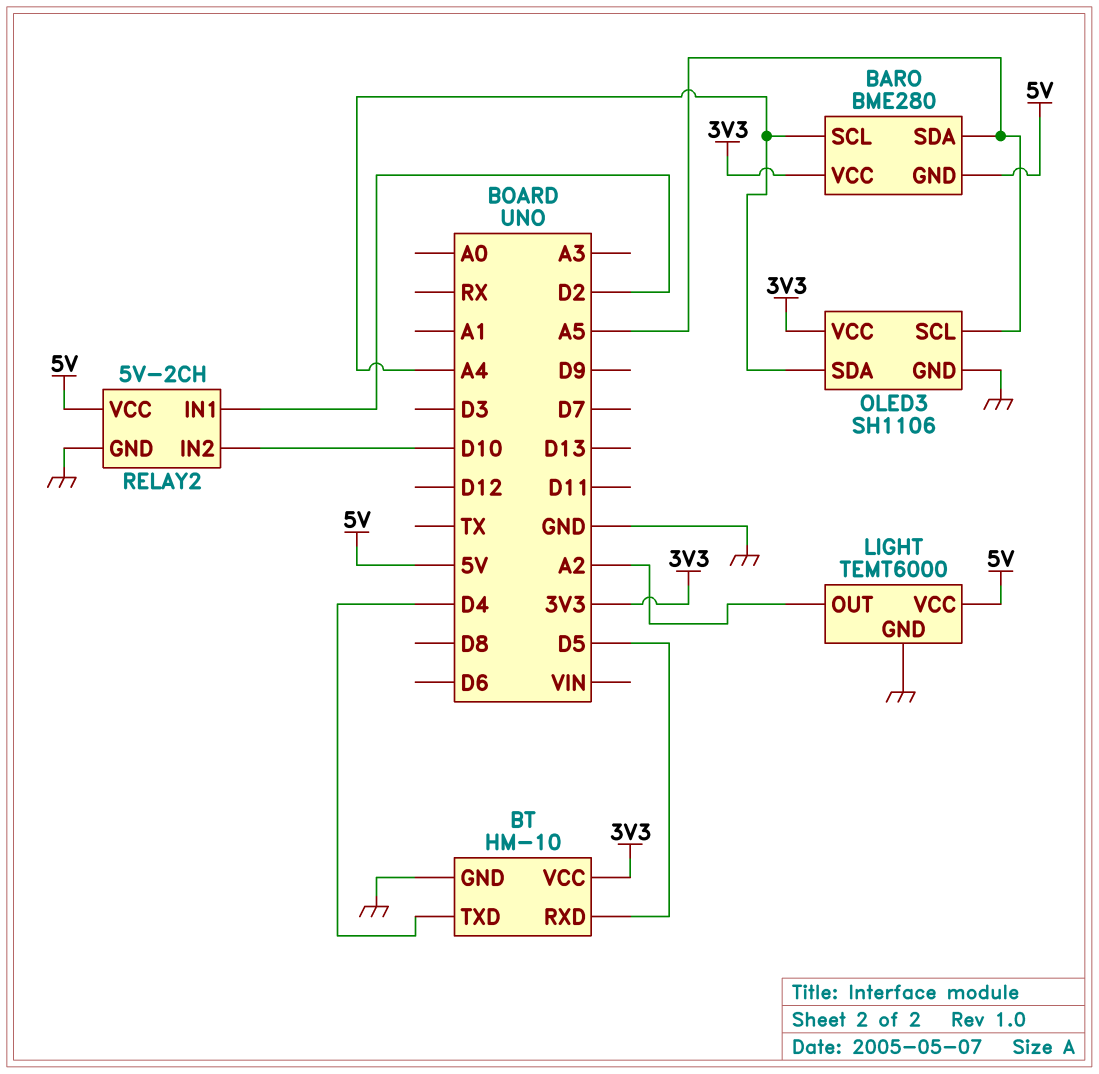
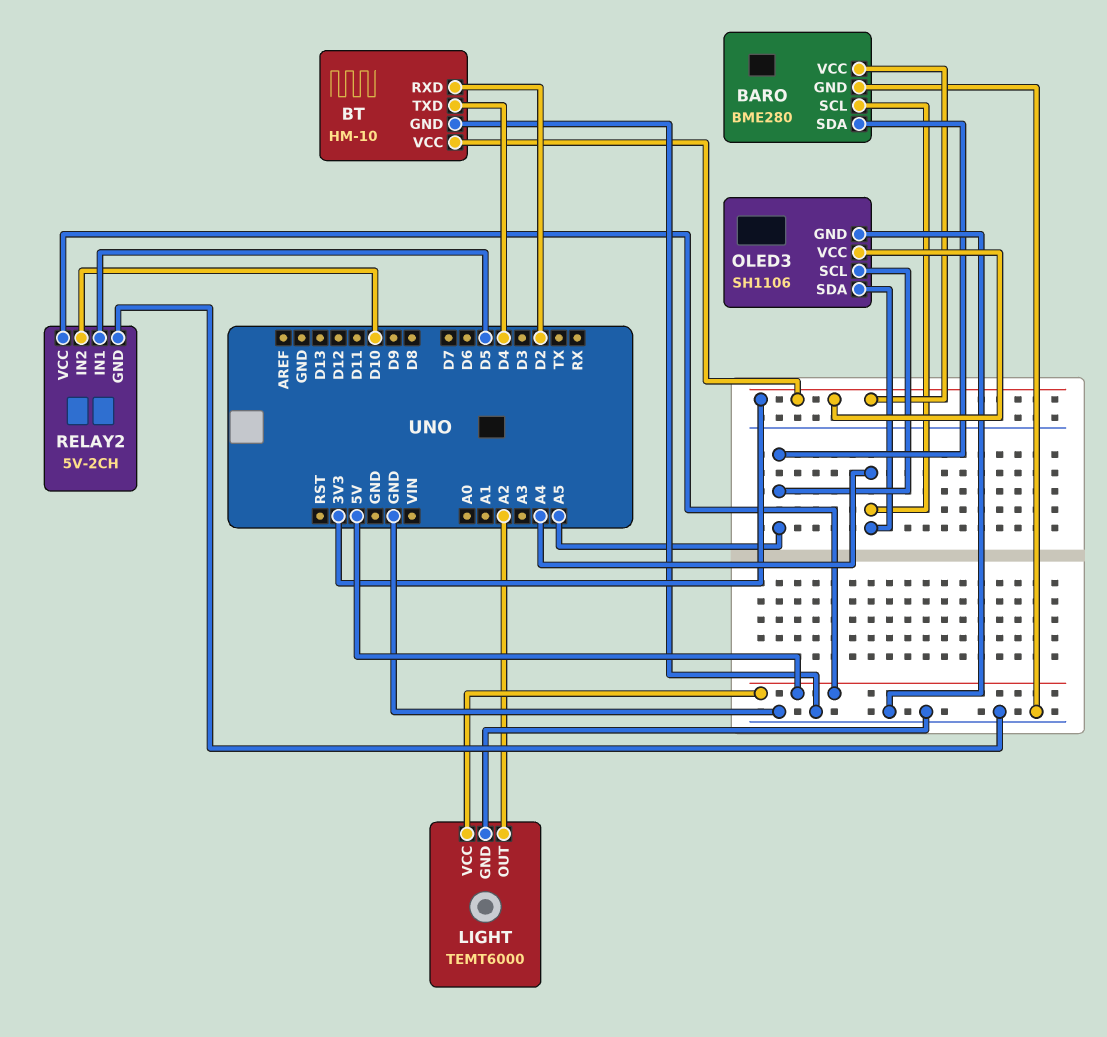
BARO pin GND: 5V -> GND
BT pin RXD: D5 -> D2
RELAY2 pin IN1: D2 -> D5

